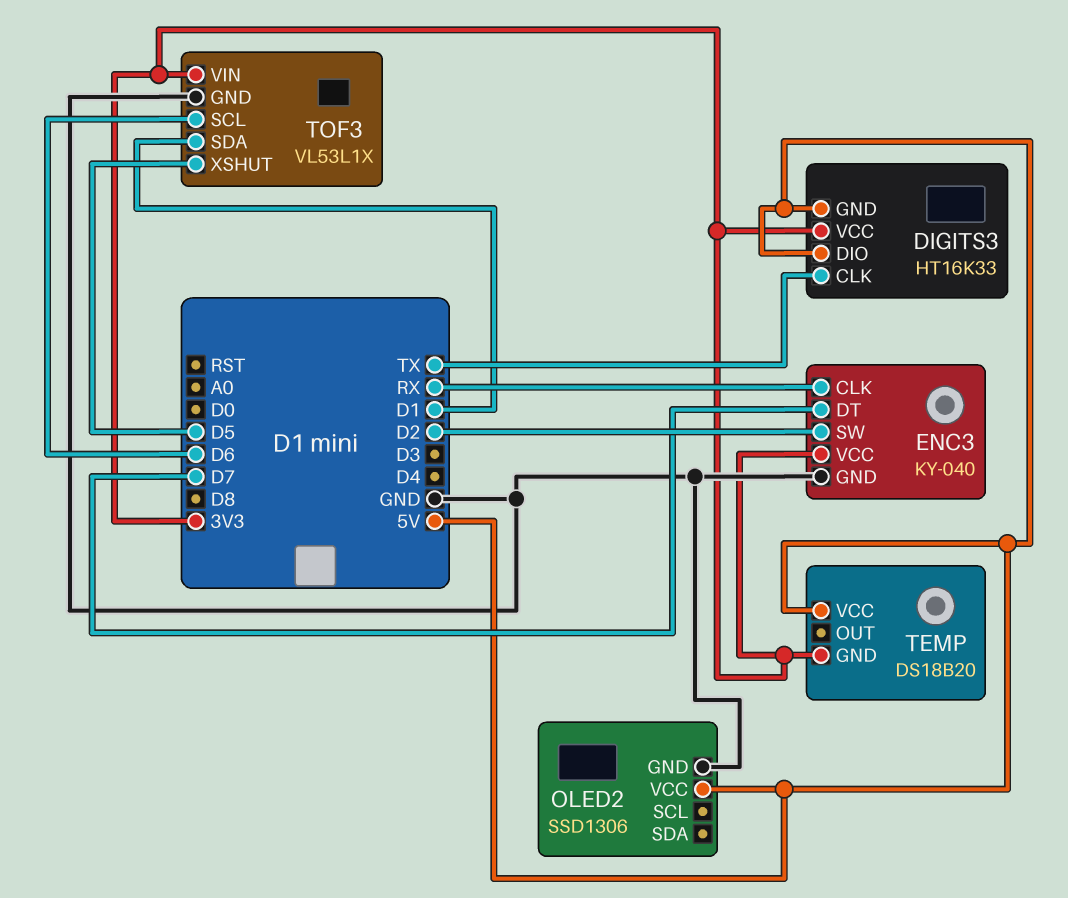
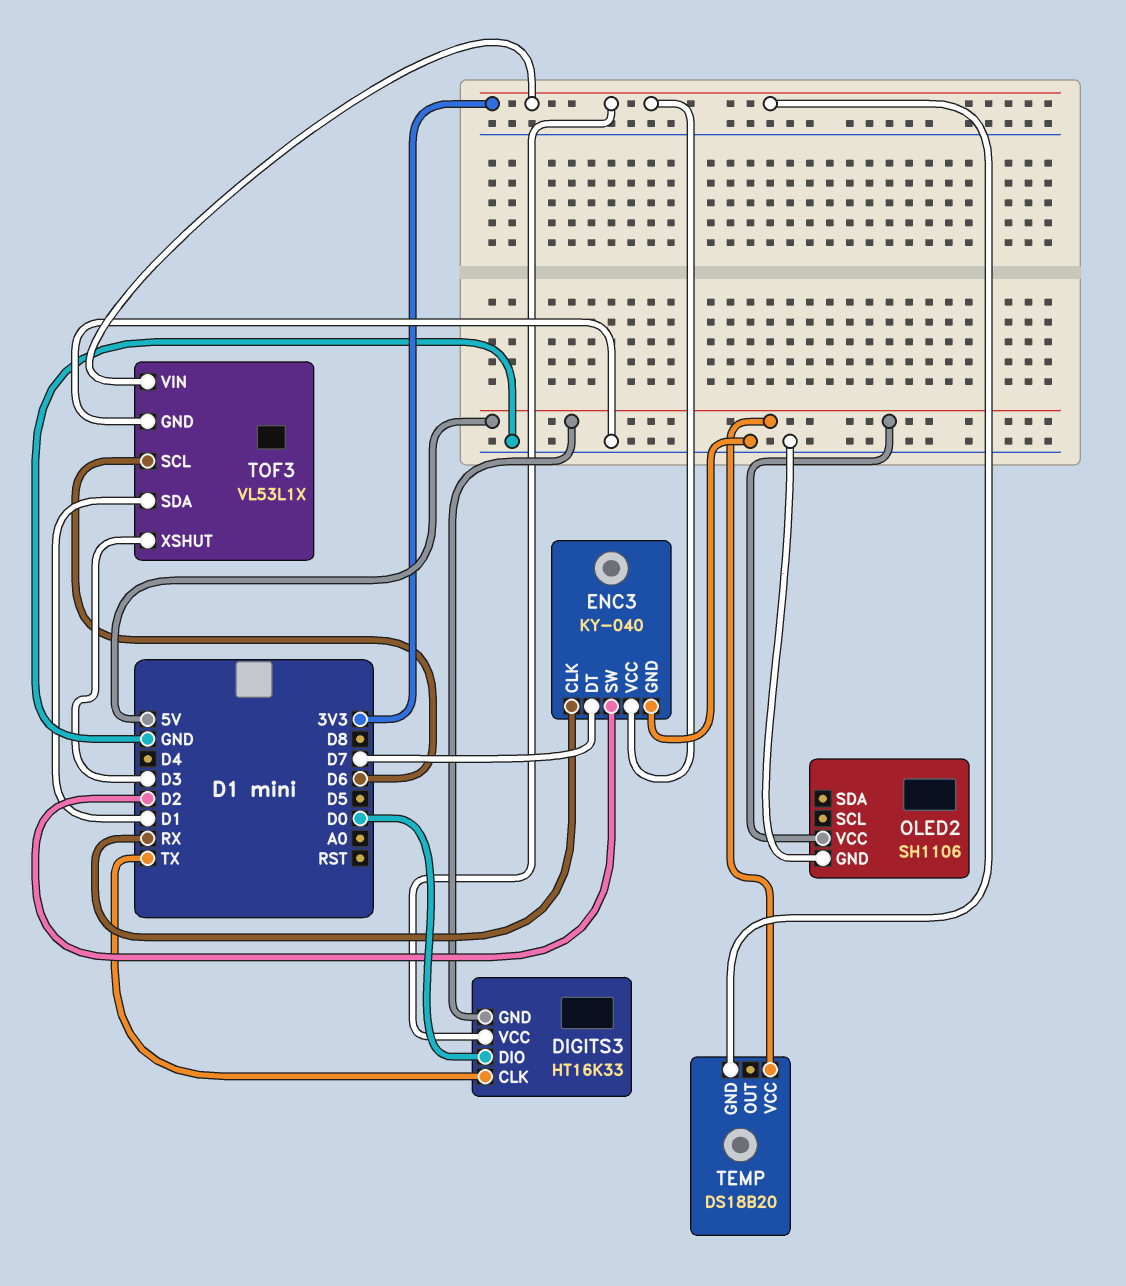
DIGITS3 pin DIO: 5V -> D0
OLED2: SSD1306 -> SH1106
TOF3 pin XSHUT: D5 -> D3

